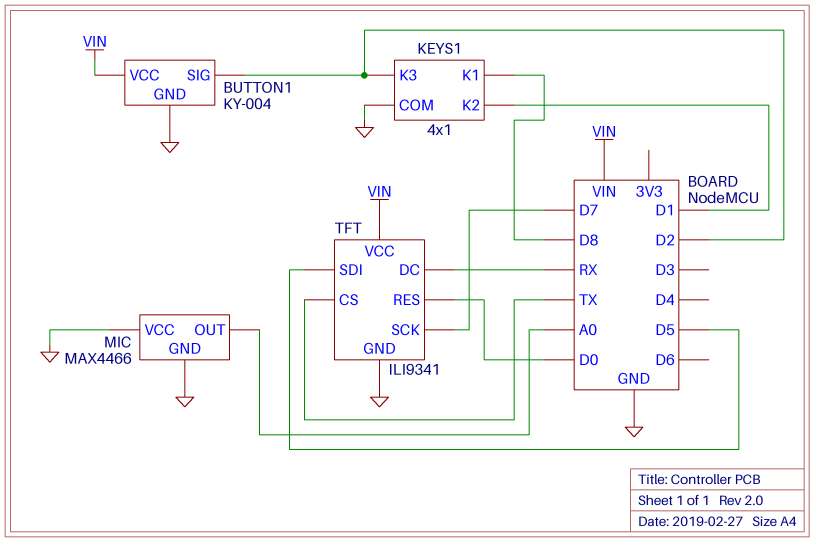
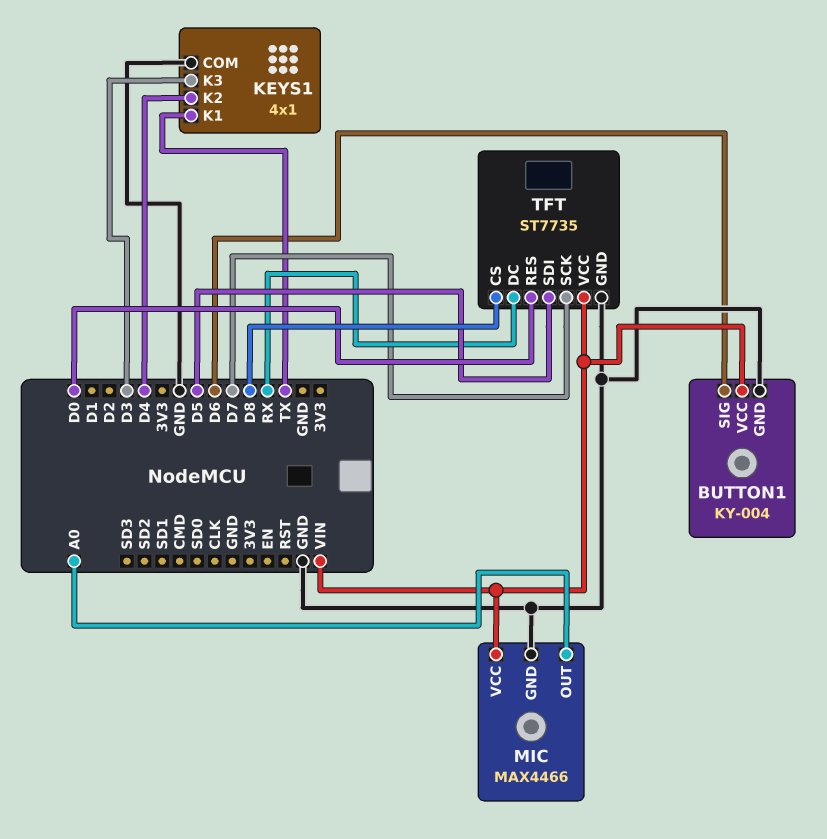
BUTTON1 pin SIG: D2 -> D6
KEYS1 pin K1: D8 -> TX
KEYS1 pin K2: D1 -> D4
KEYS1 pin K3: D2 -> D3
MIC pin VCC: GND -> VIN
TFT: ILI9341 -> ST7735
TFT pin CS: TX -> D8

